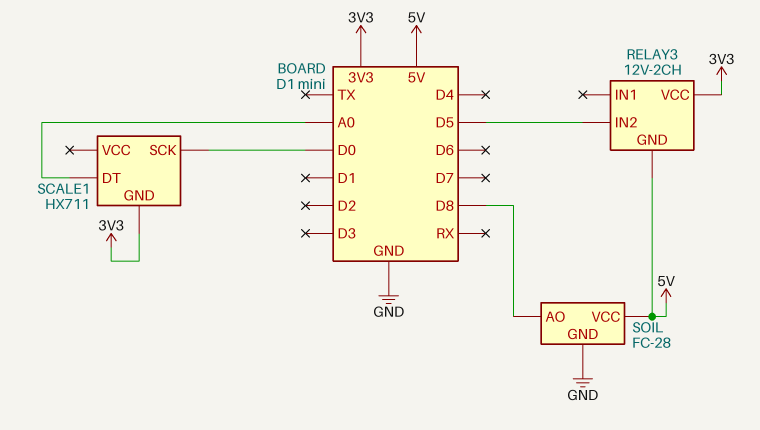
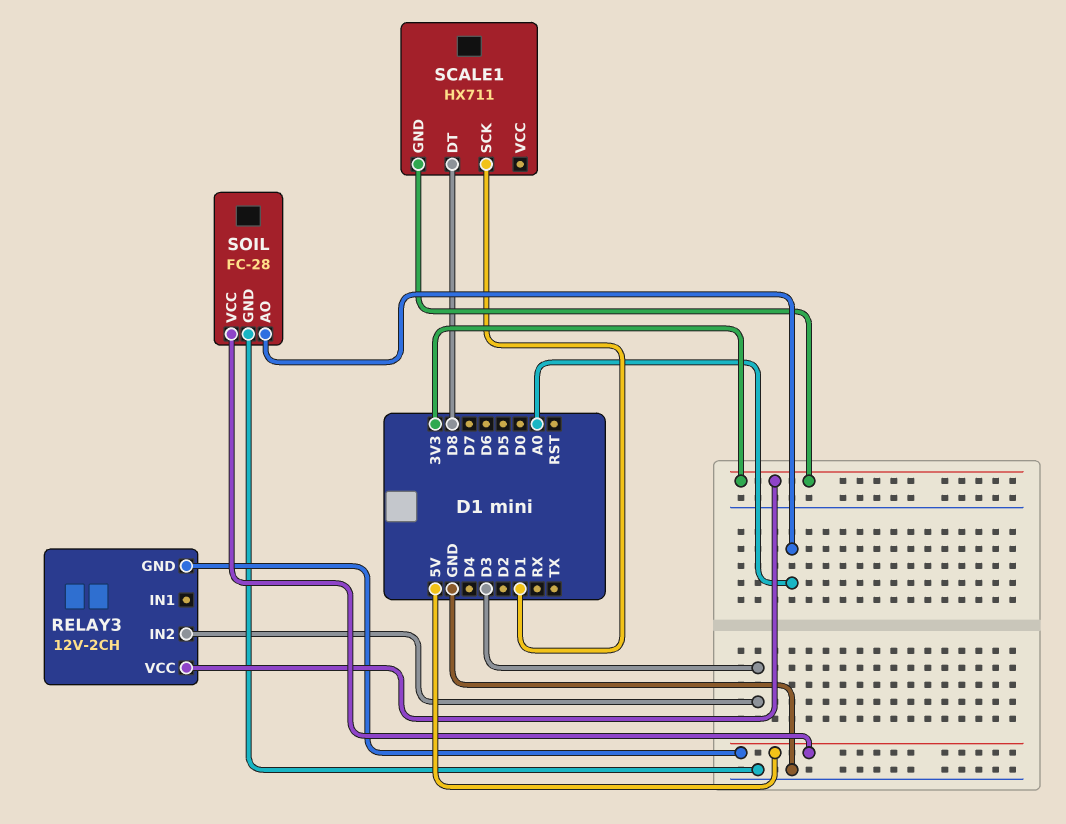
RELAY3 pin IN2: D5 -> D3
SCALE1 pin DT: A0 -> D8
SCALE1 pin SCK: D0 -> D1
SOIL pin AO: D8 -> A0

